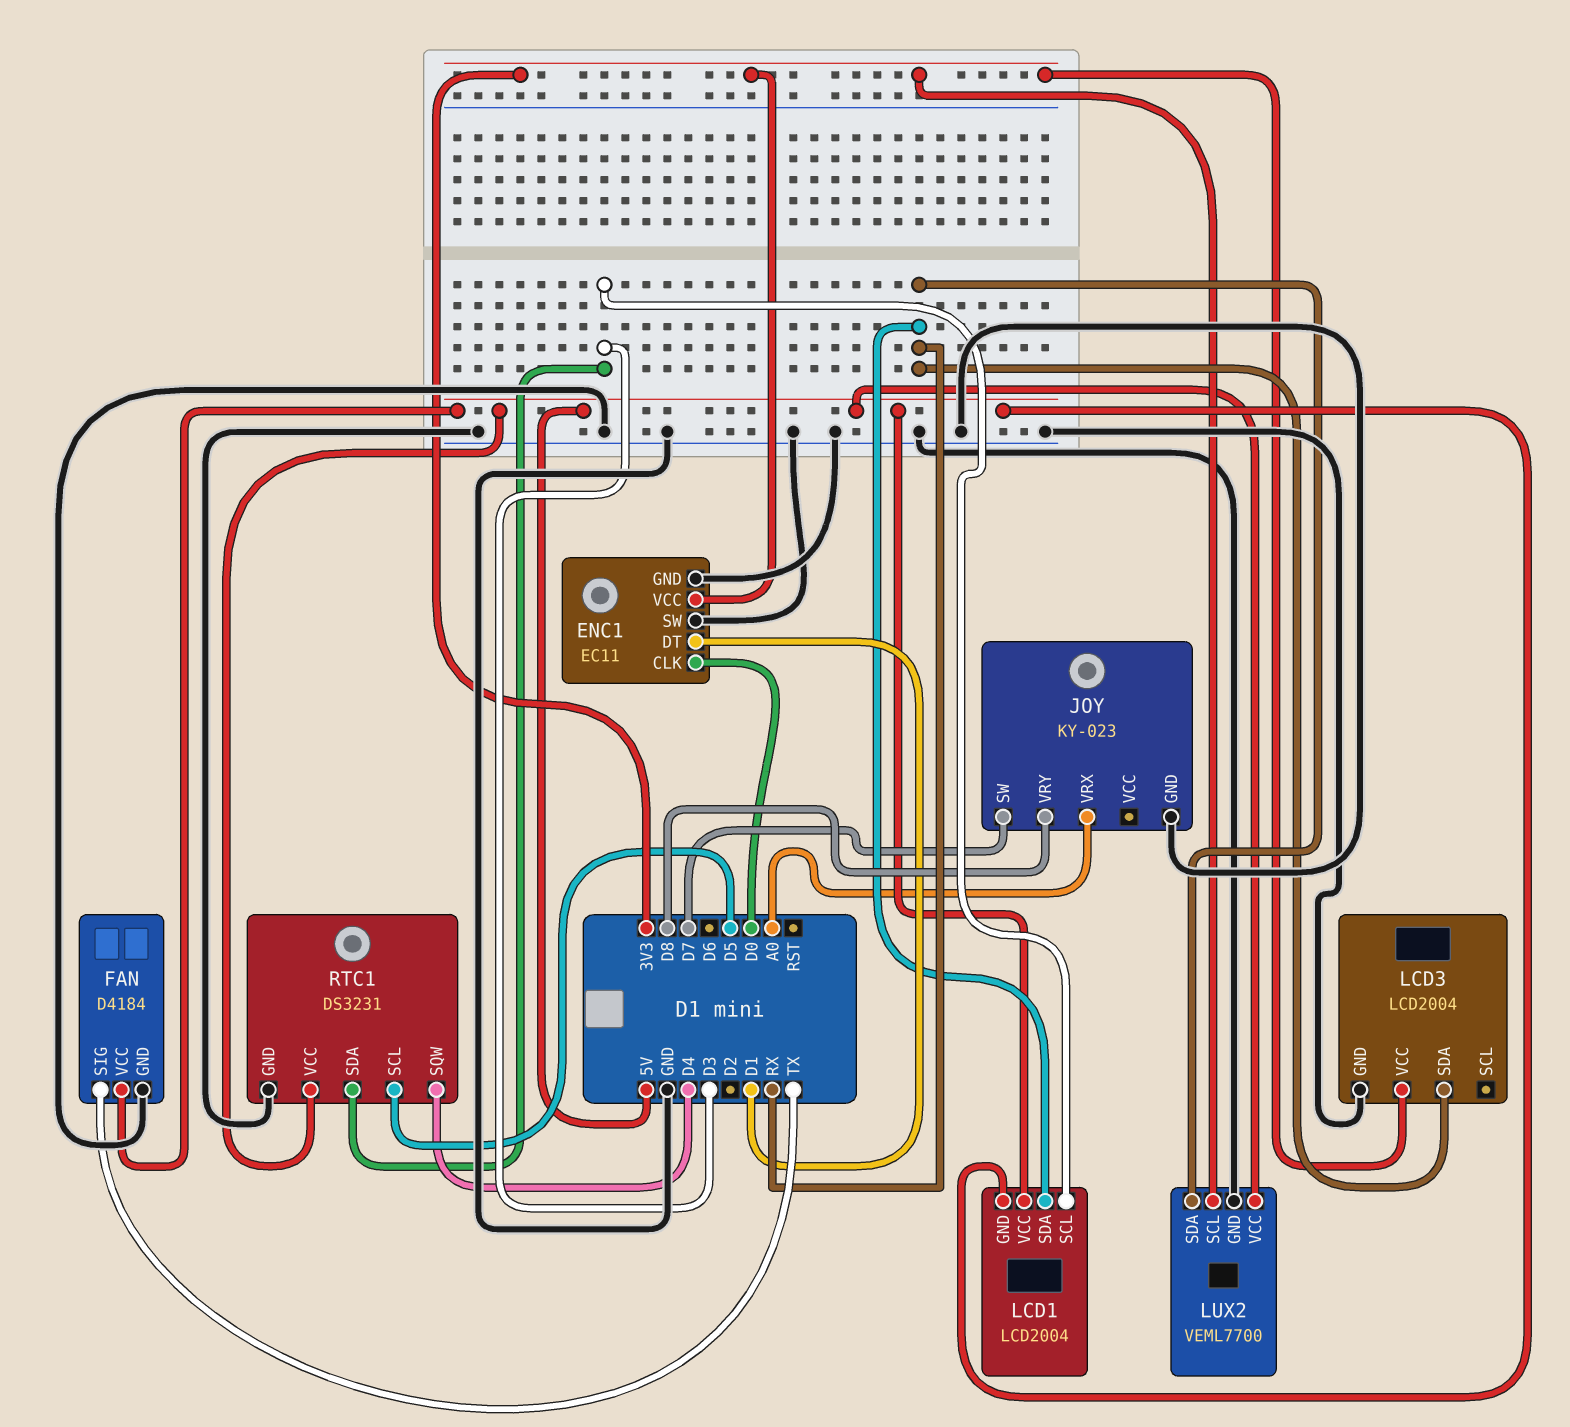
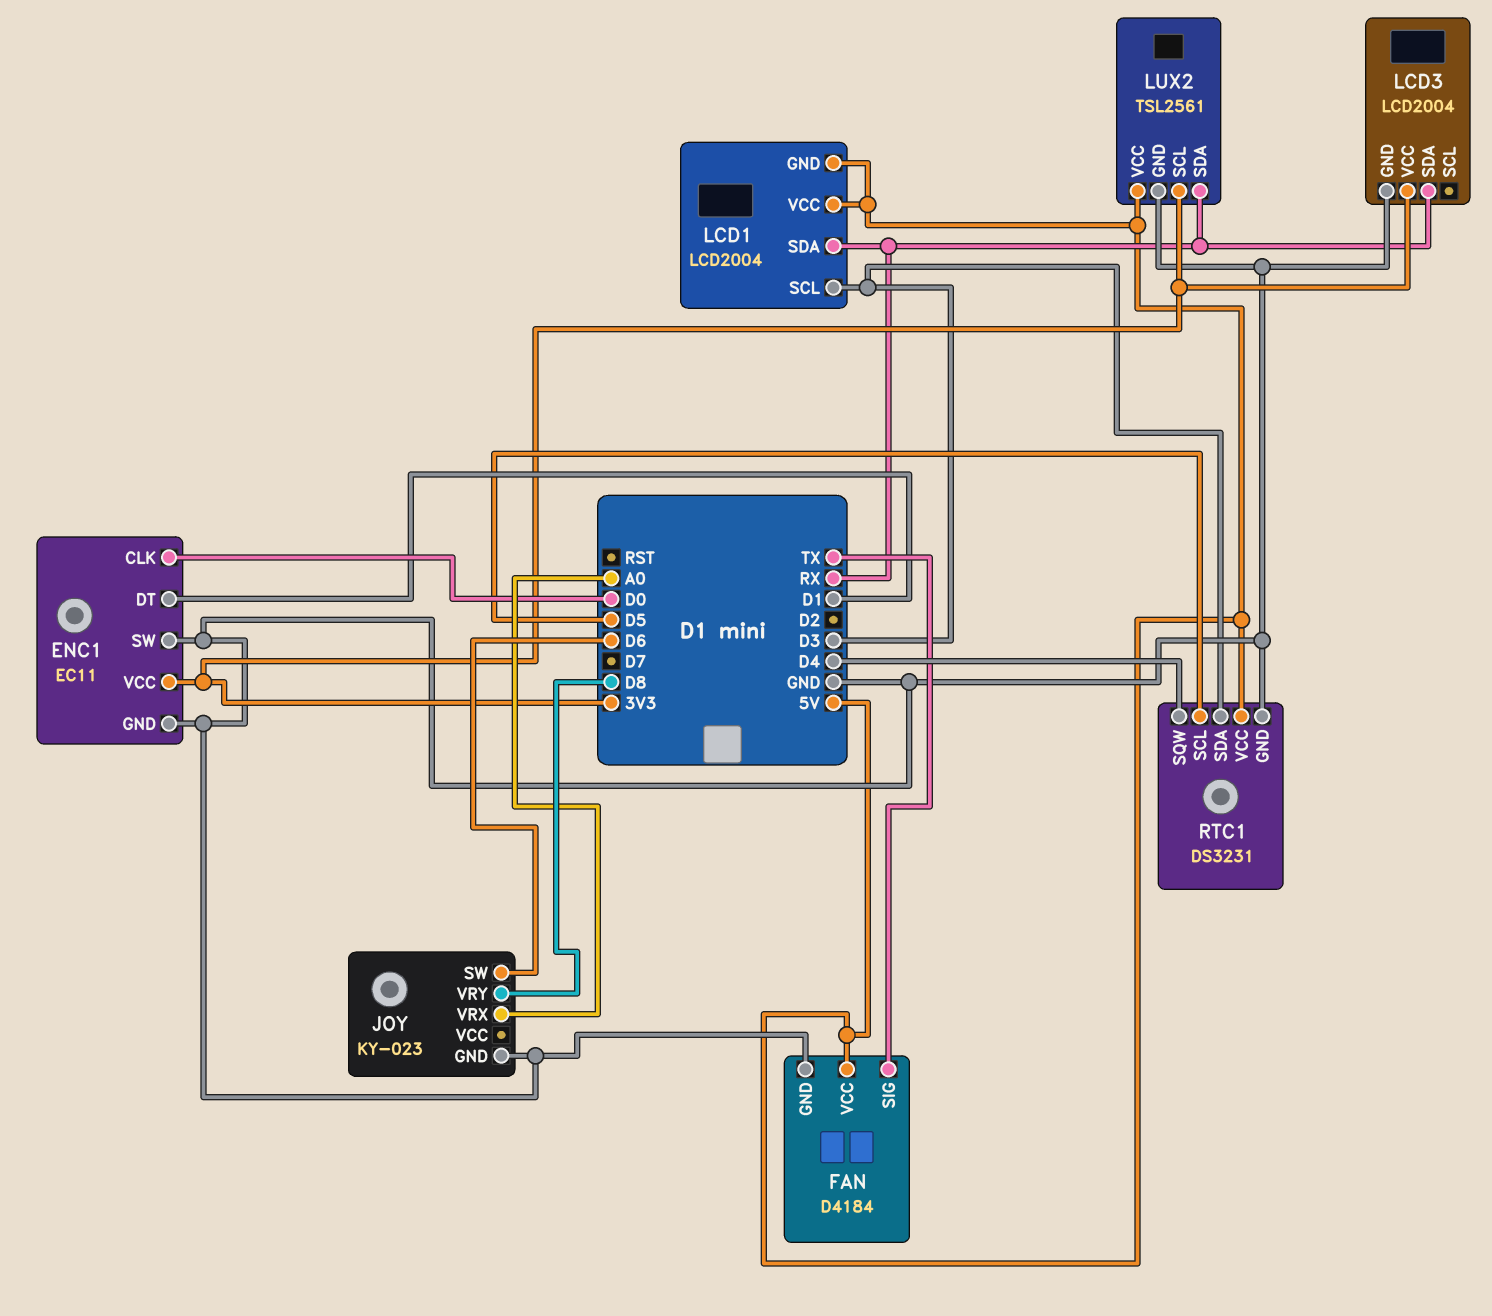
JOY pin SW: D7 -> D6
LUX2: VEML7700 -> TSL2561

